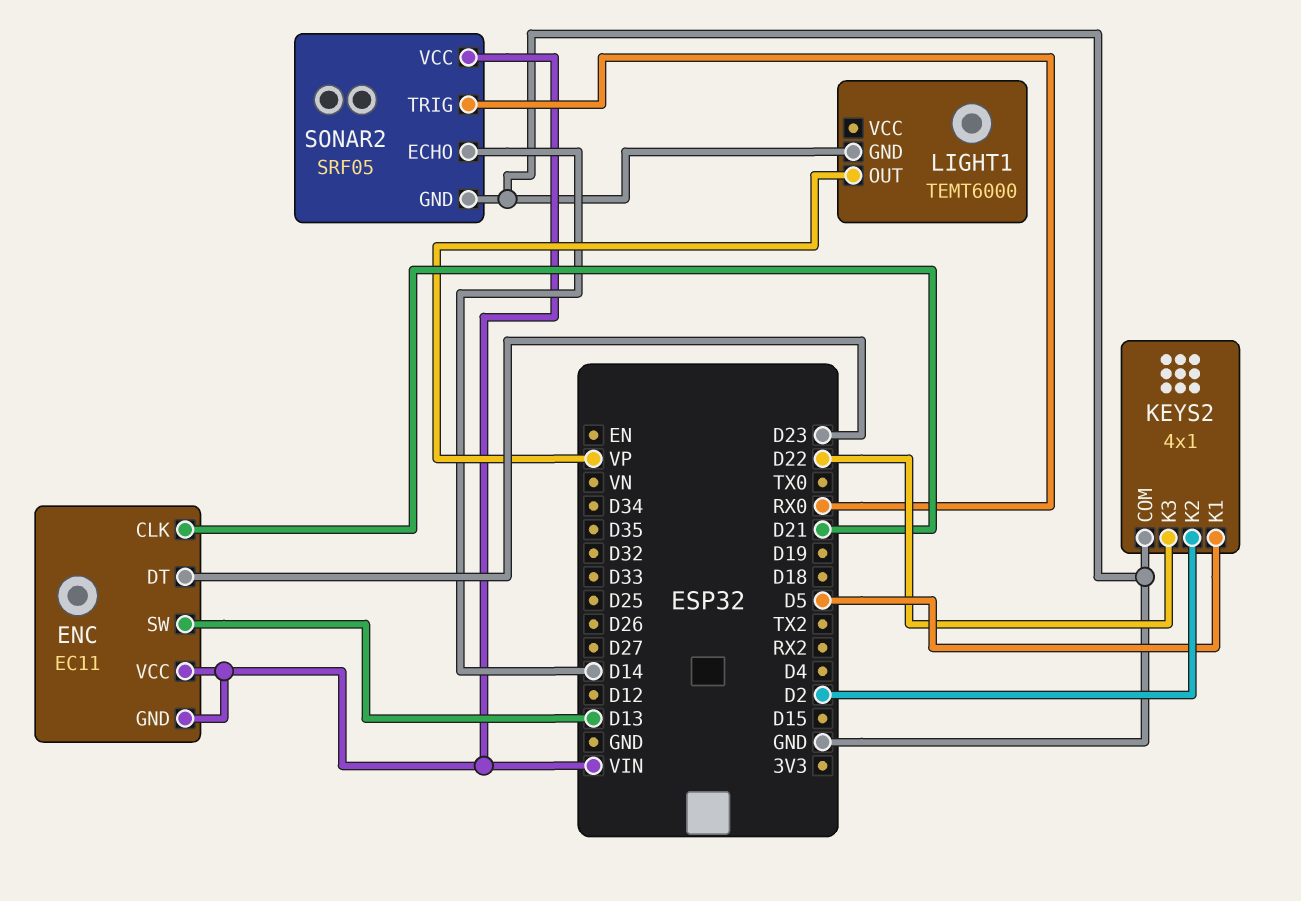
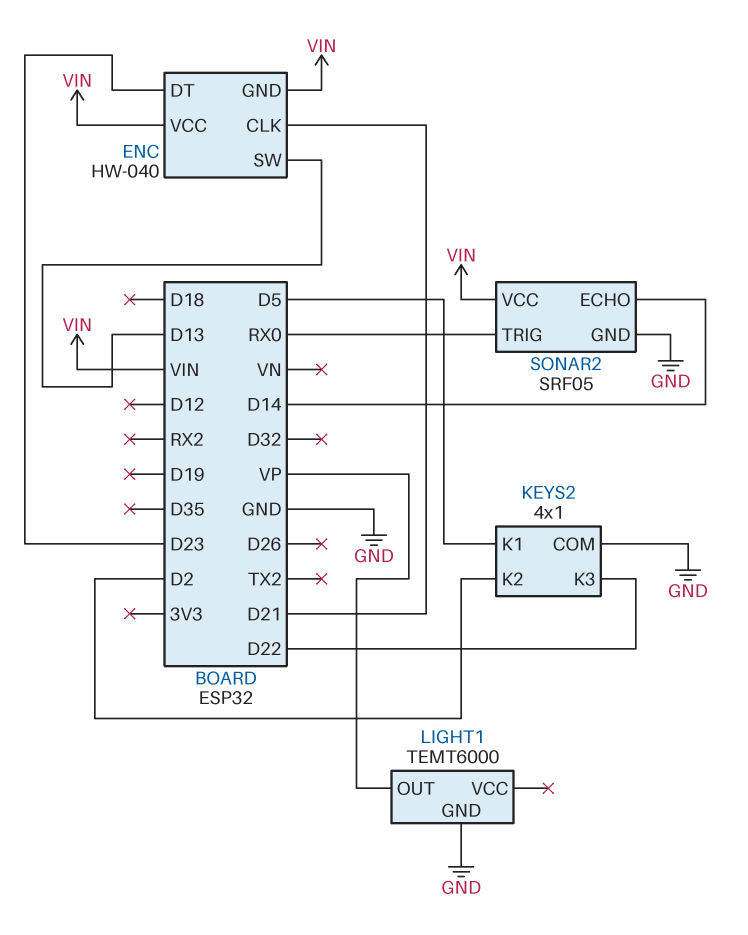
ENC: EC11 -> HW-040

